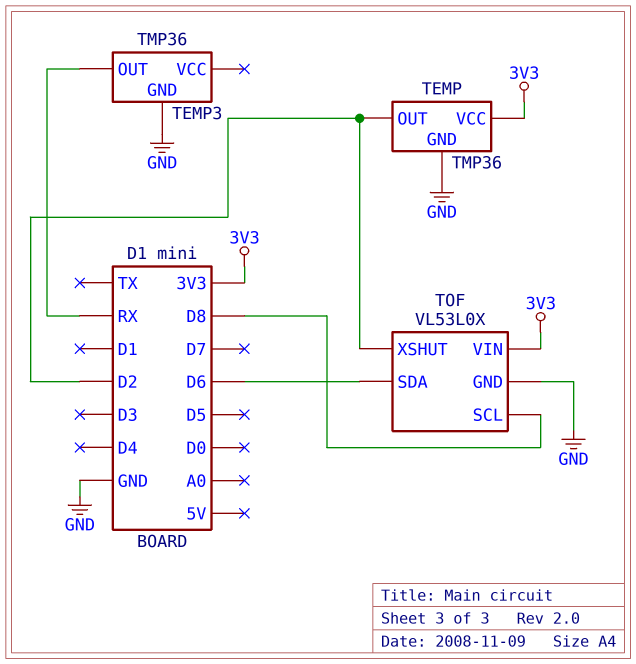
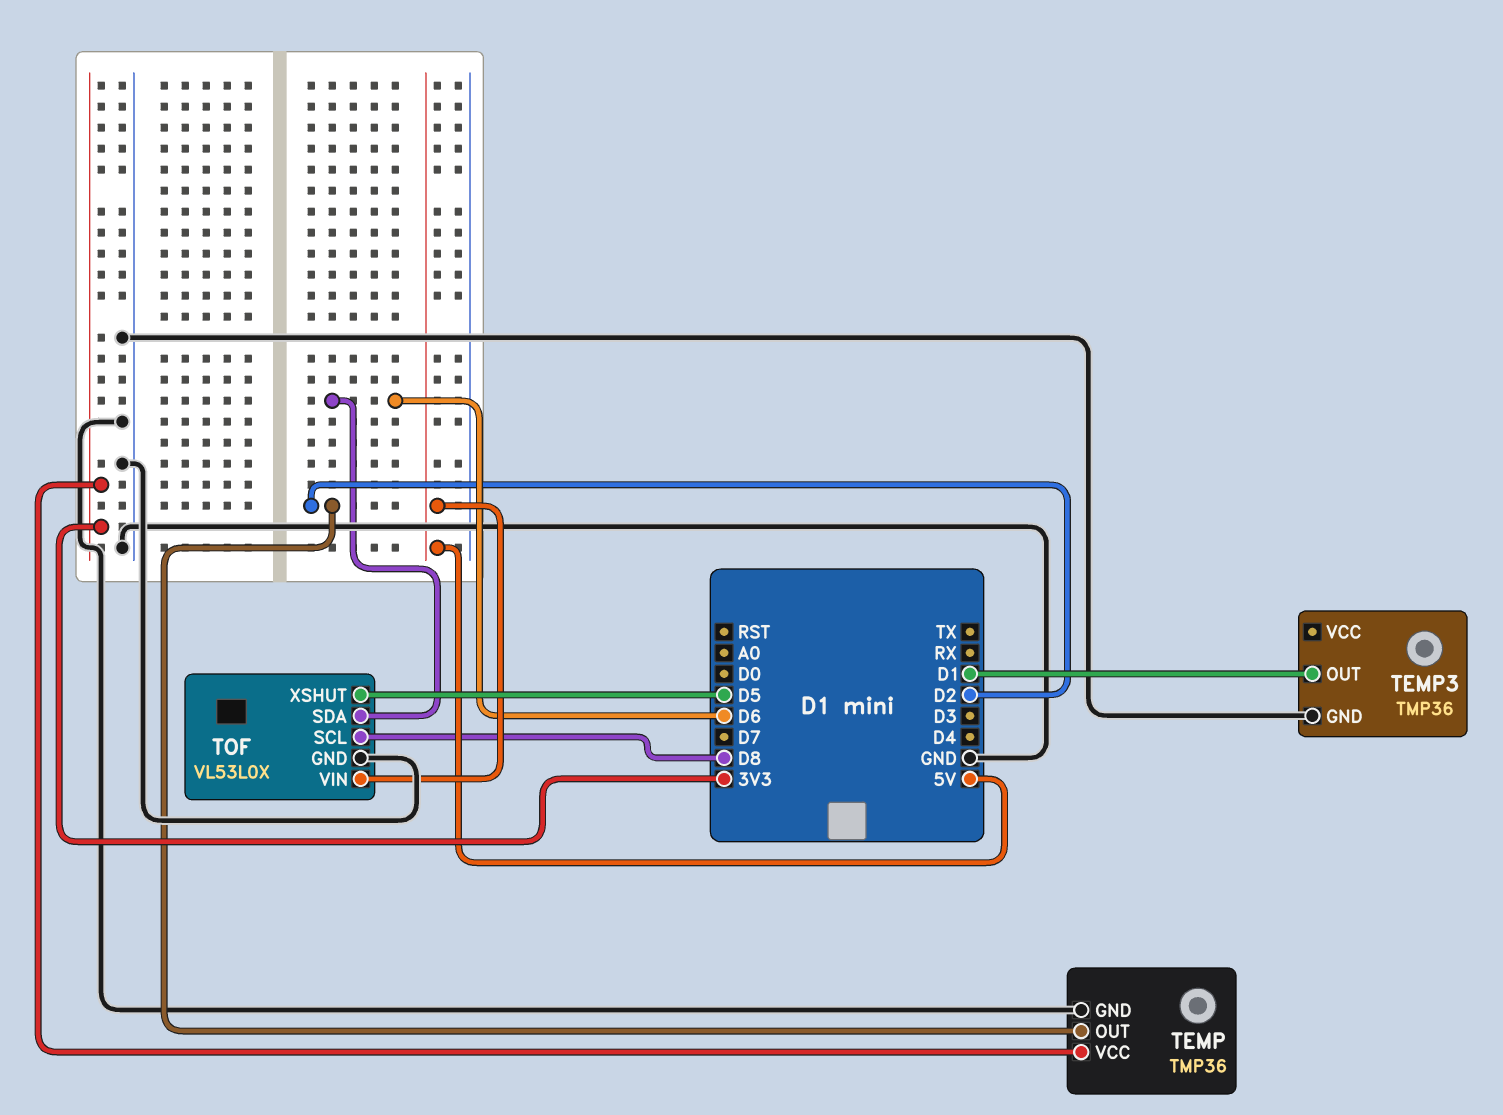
TEMP3 pin OUT: RX -> D1
TOF pin VIN: 3V3 -> 5V
TOF pin XSHUT: D2 -> D5

